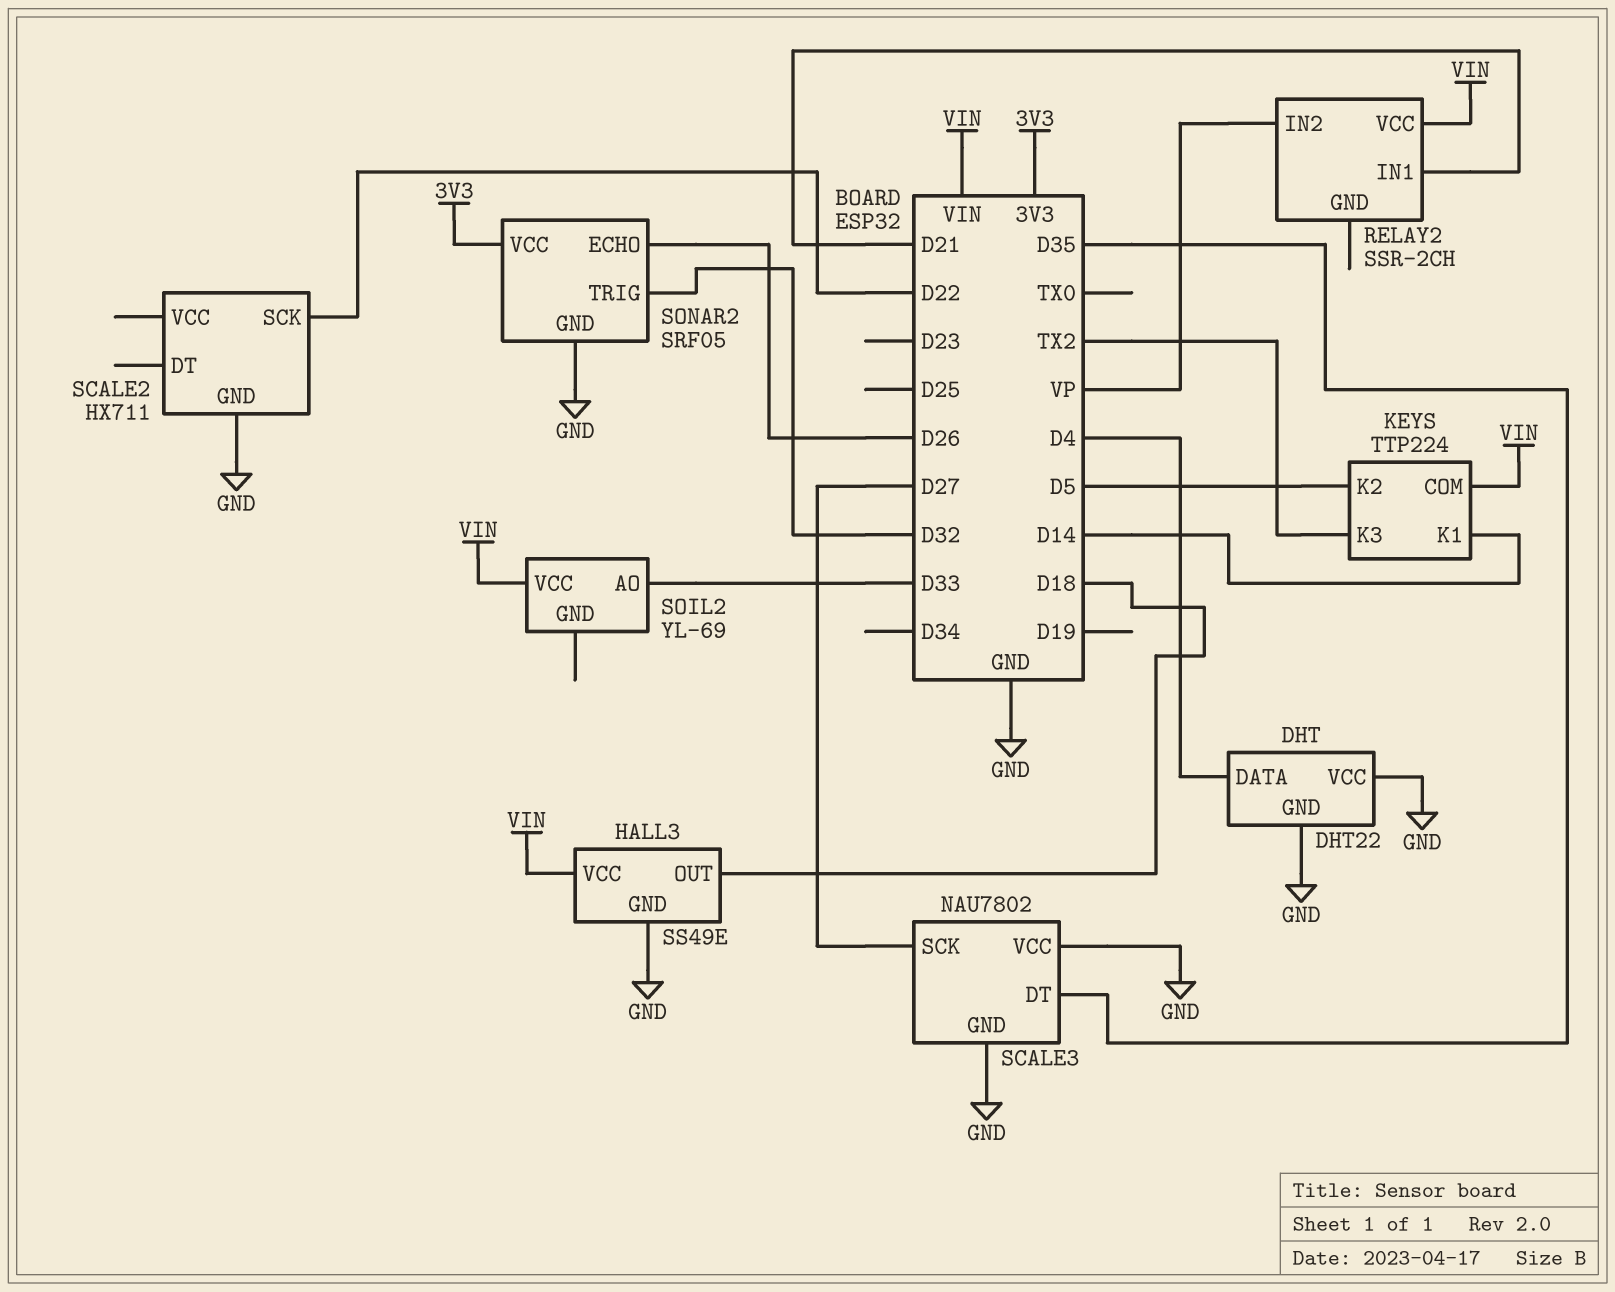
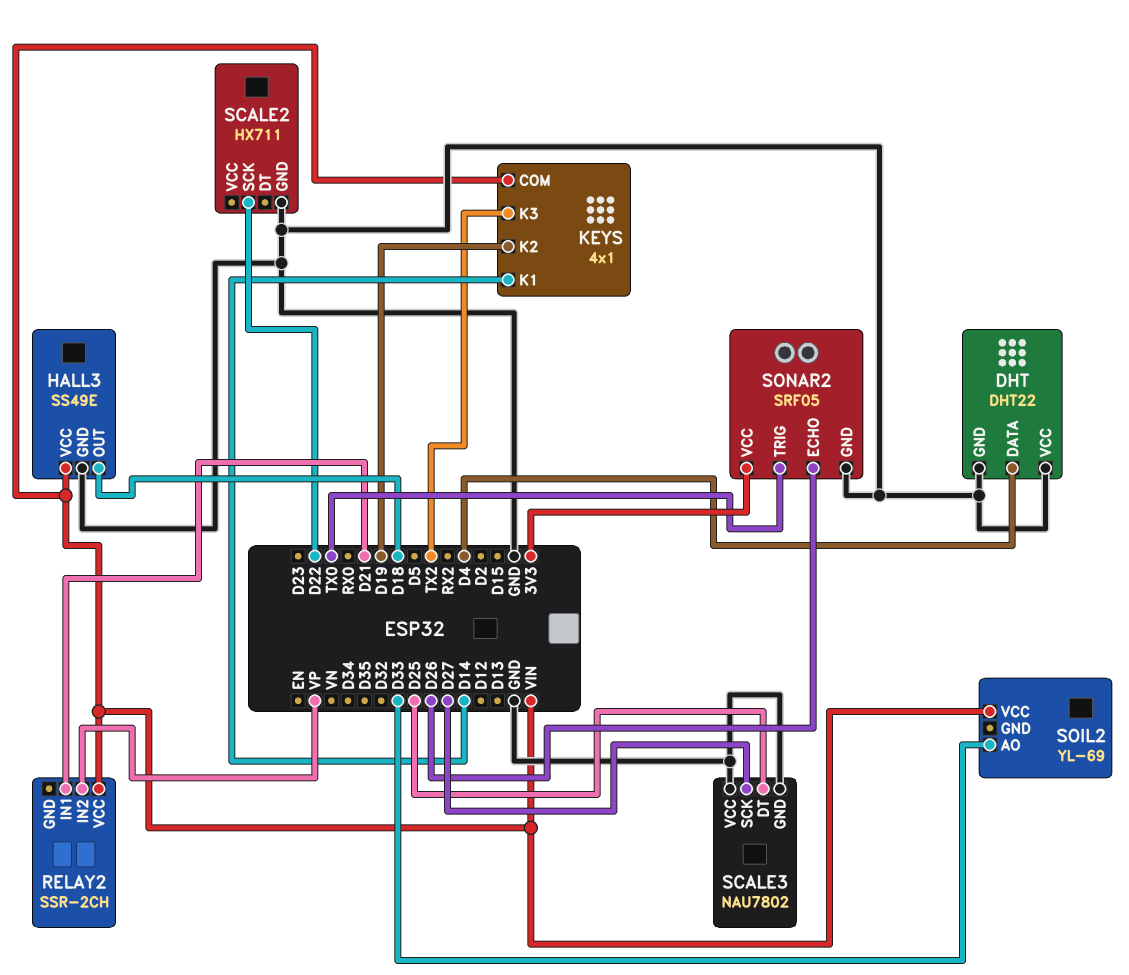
KEYS: TTP224 -> 4x1
KEYS pin K2: D5 -> D19
SCALE3 pin DT: D35 -> D25
SONAR2 pin TRIG: D32 -> TX0

